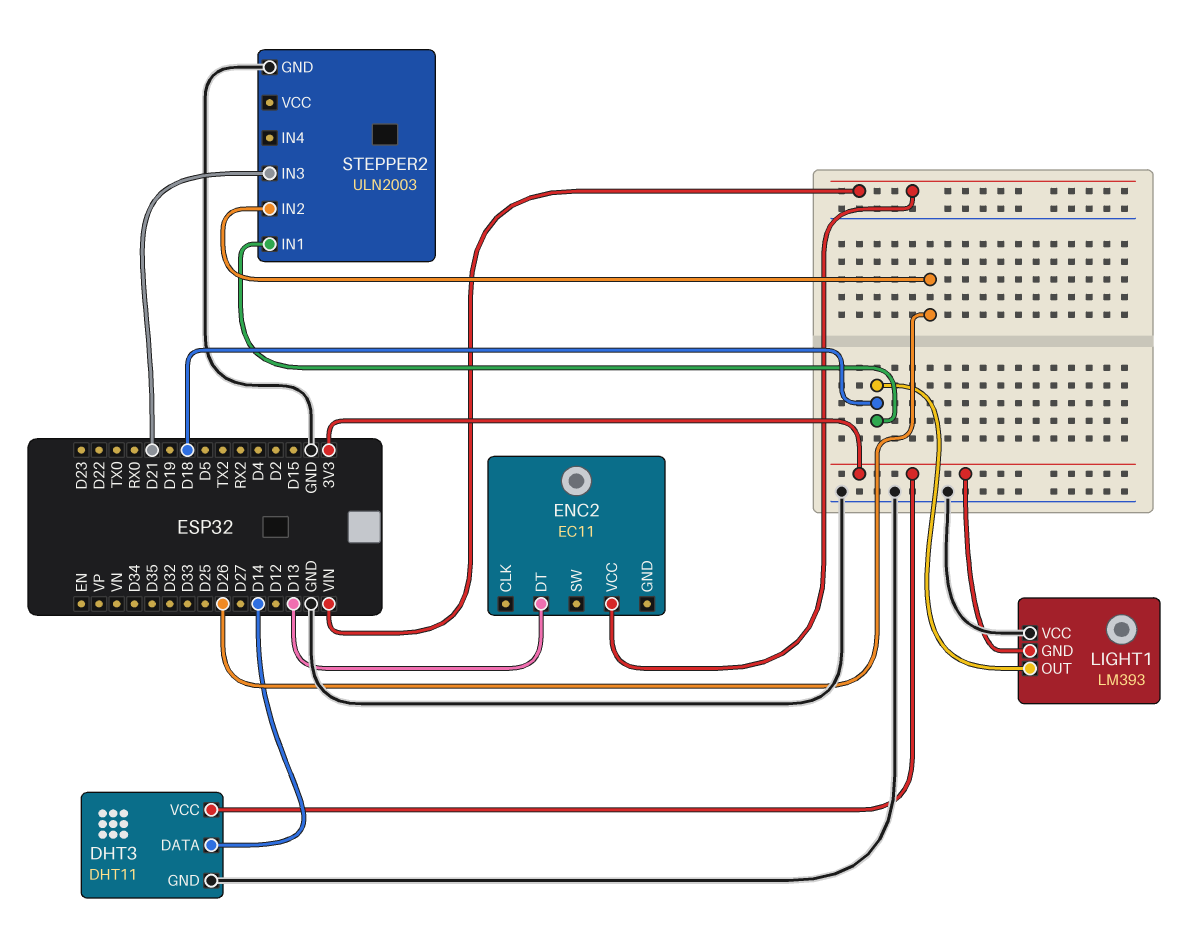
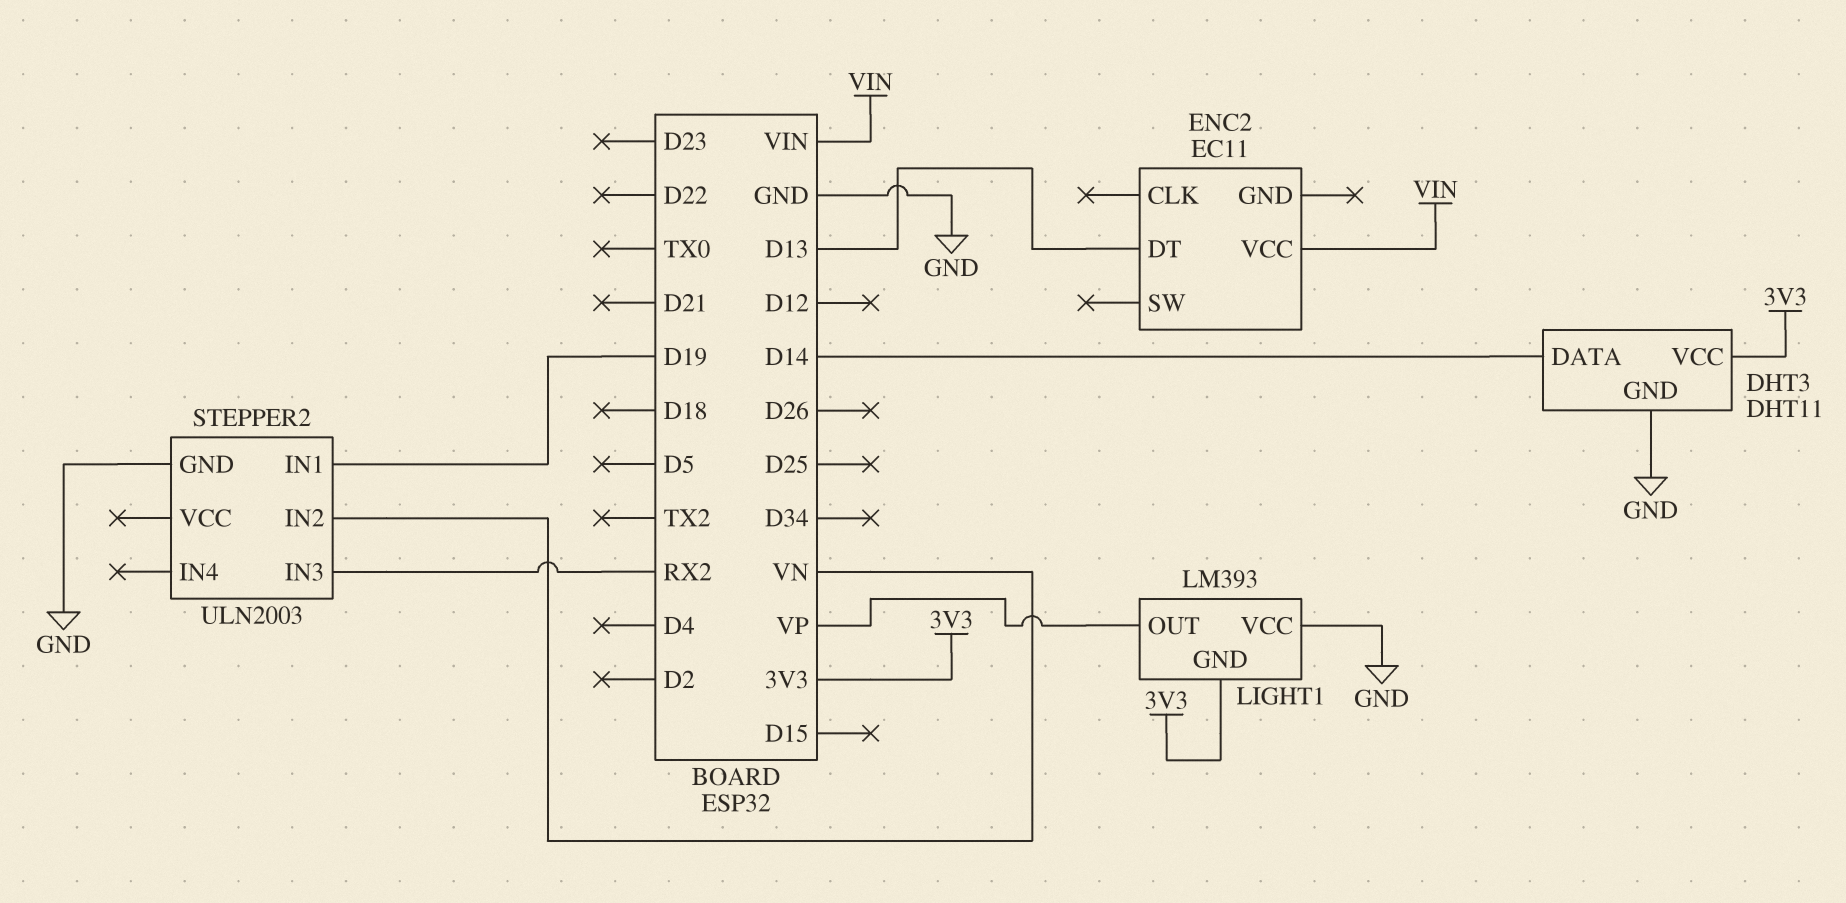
LIGHT1 pin OUT: D18 -> VP
STEPPER2 pin IN1: D18 -> D19
STEPPER2 pin IN2: D26 -> VN
STEPPER2 pin IN3: D21 -> RX2

